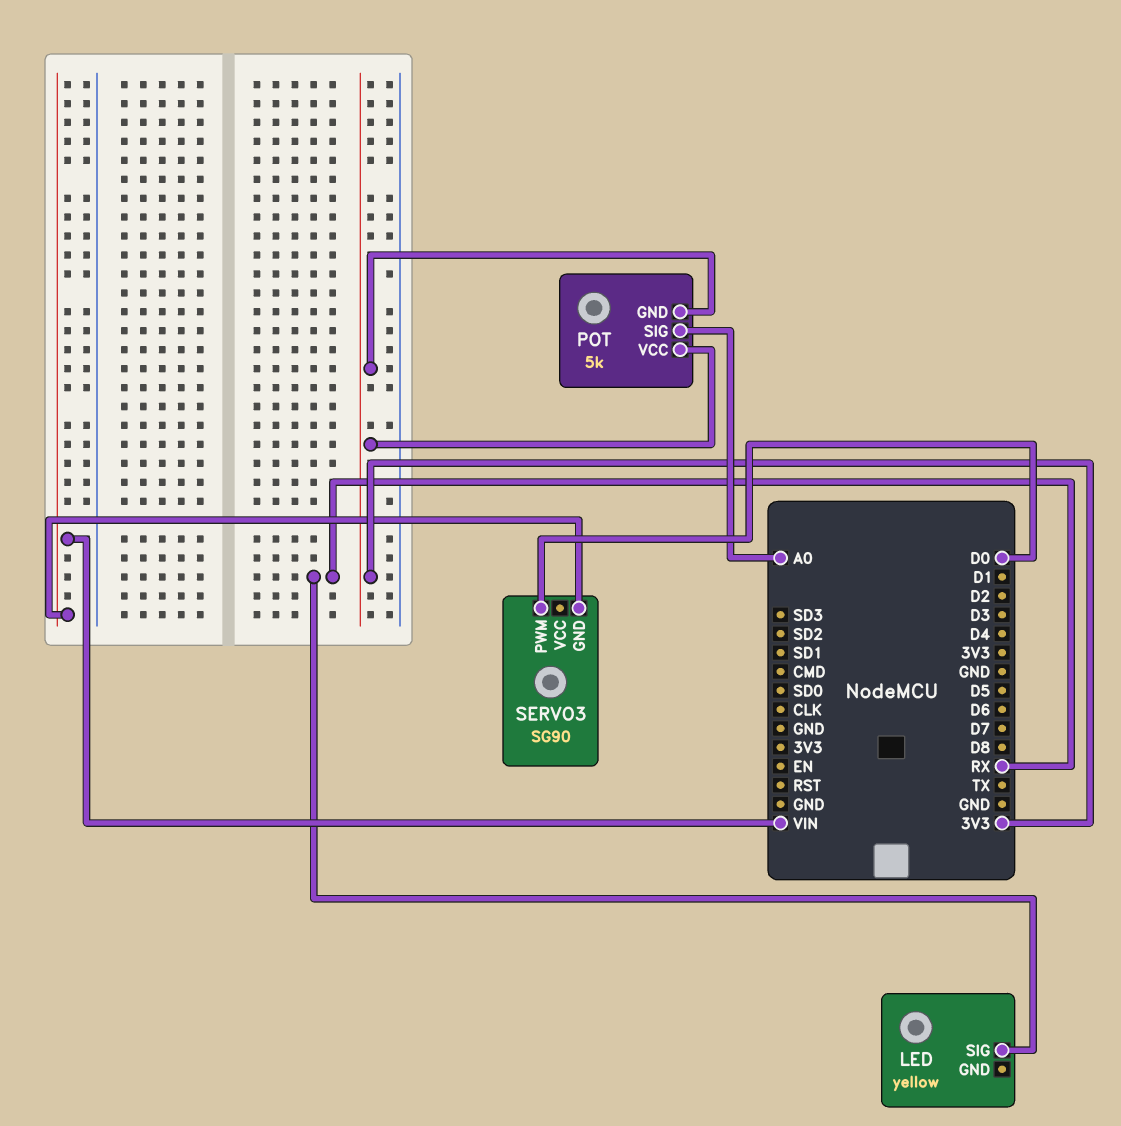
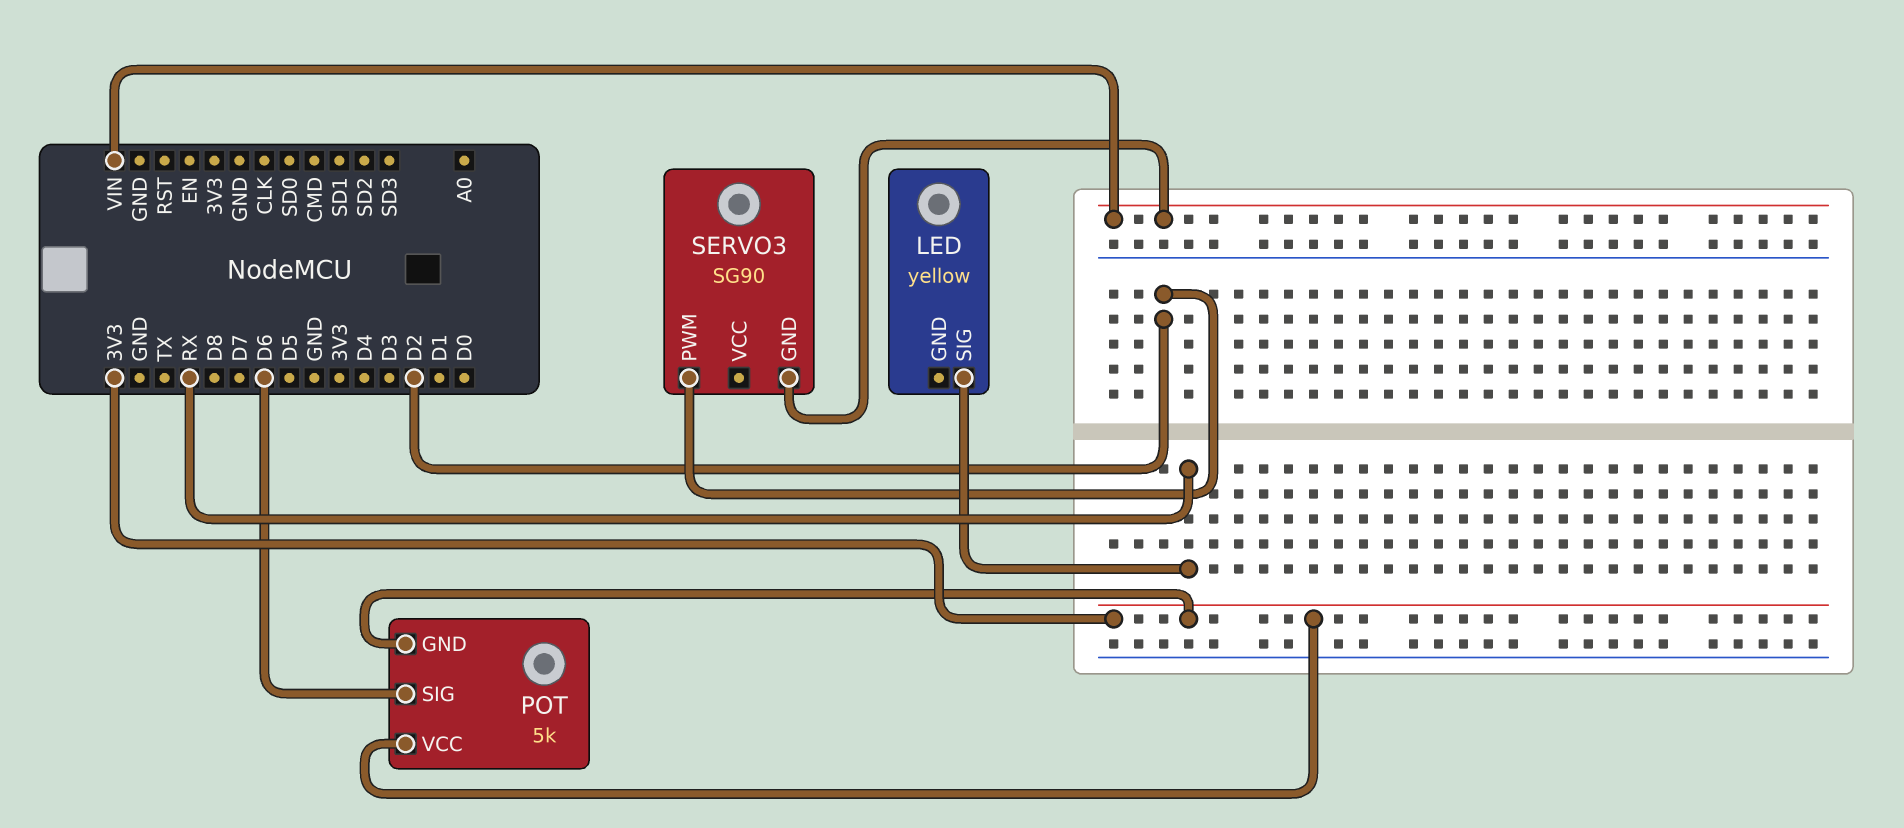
POT pin SIG: A0 -> D6
SERVO3 pin PWM: D0 -> D2

